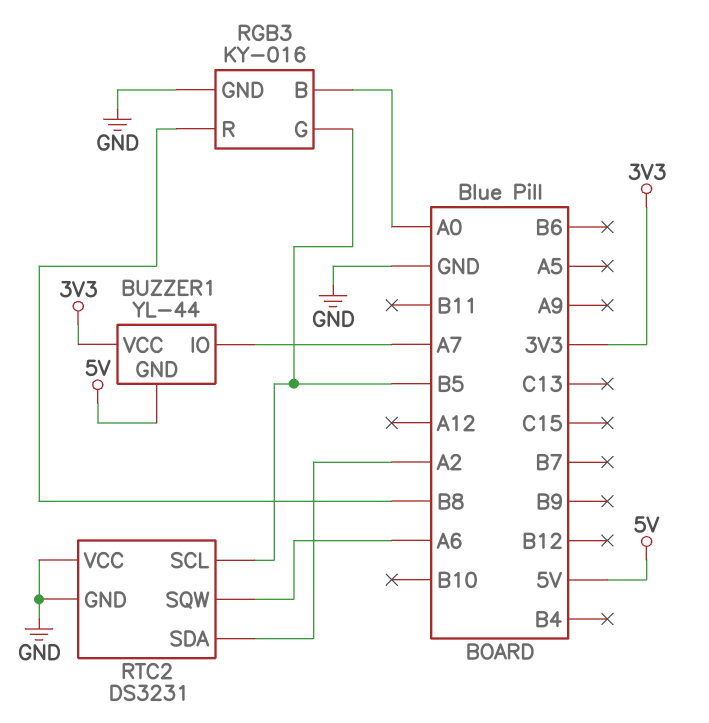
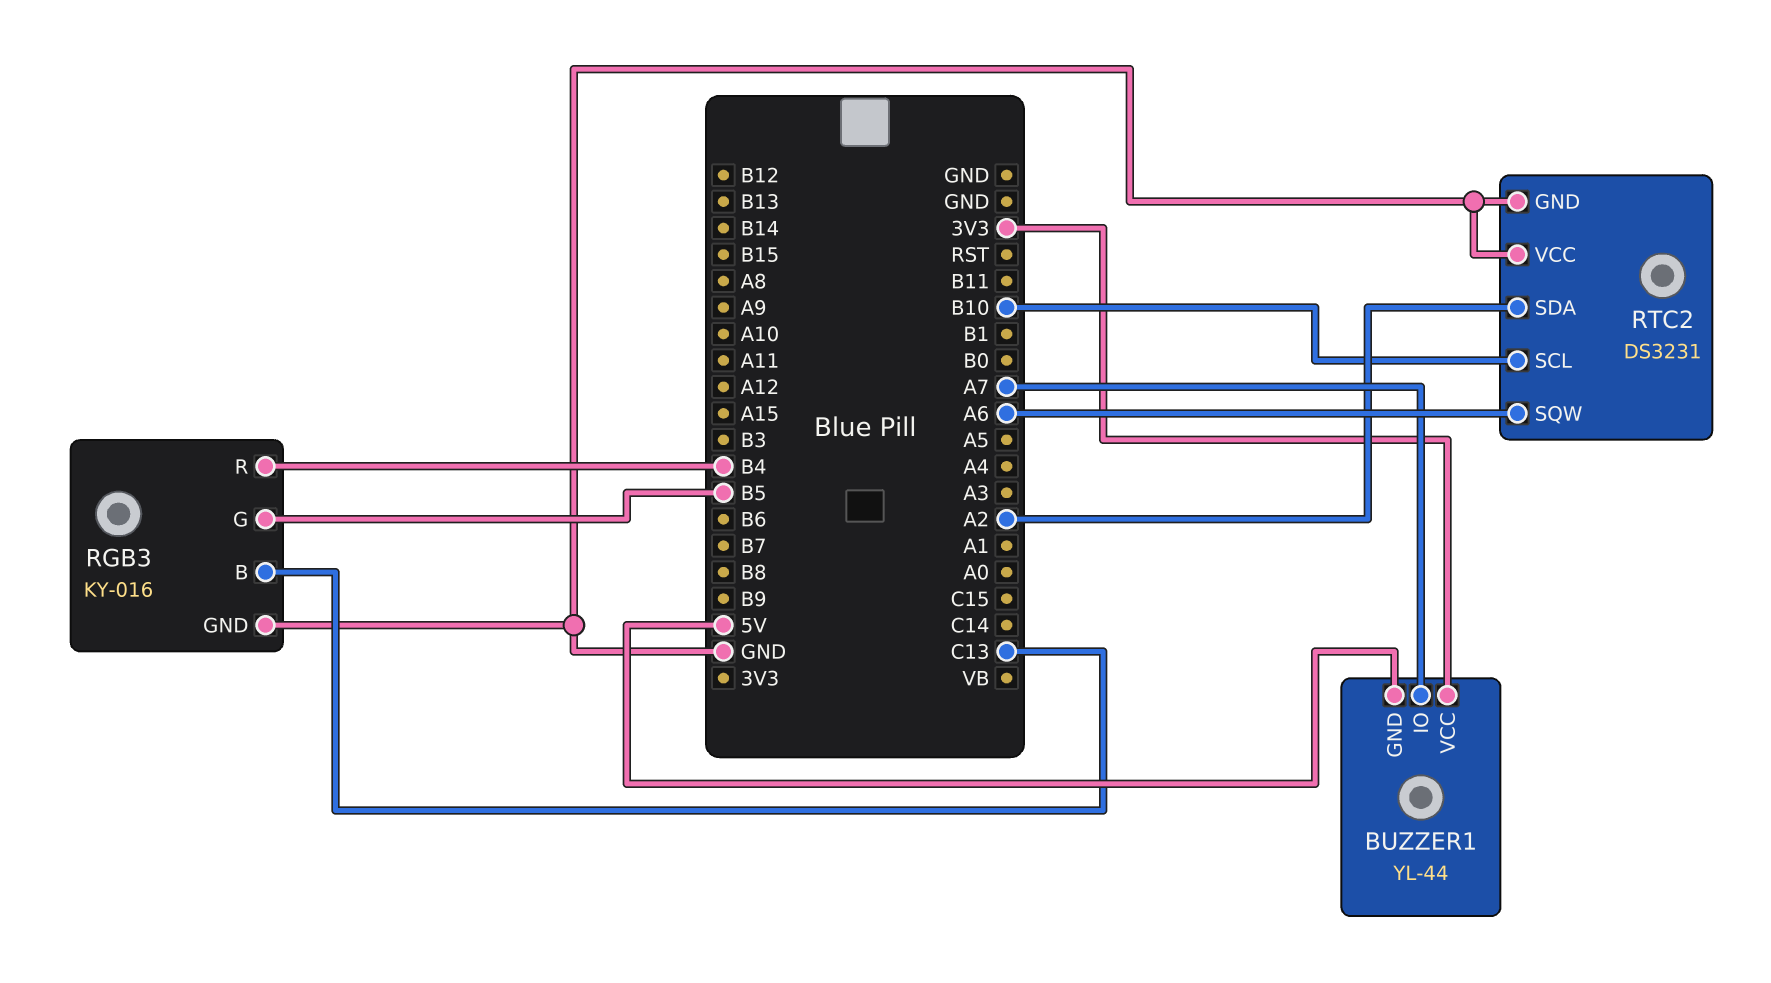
RGB3 pin B: A0 -> C13
RGB3 pin R: B8 -> B4
RTC2 pin SCL: B5 -> B10

